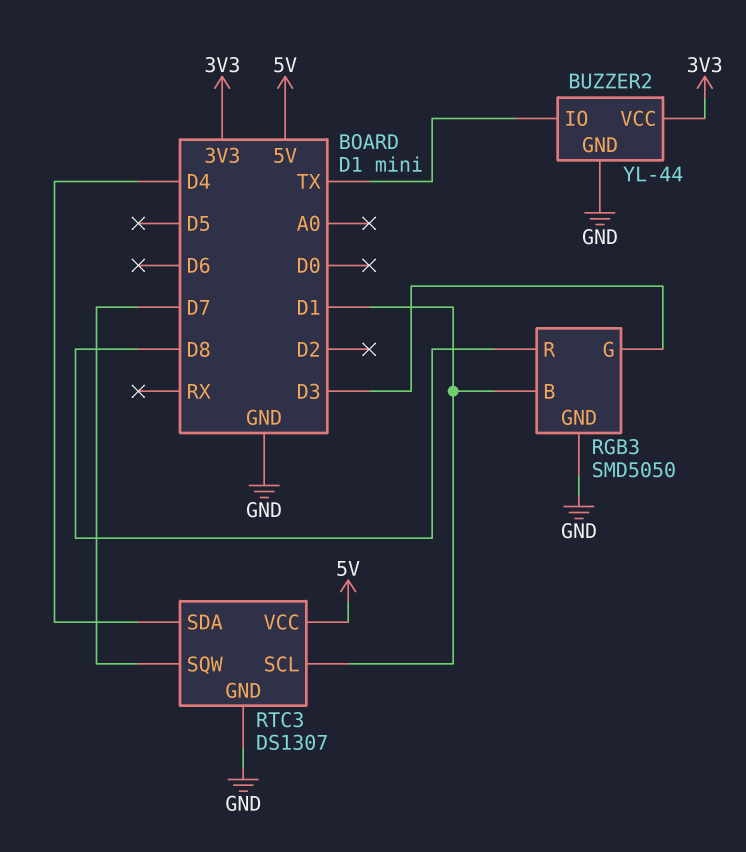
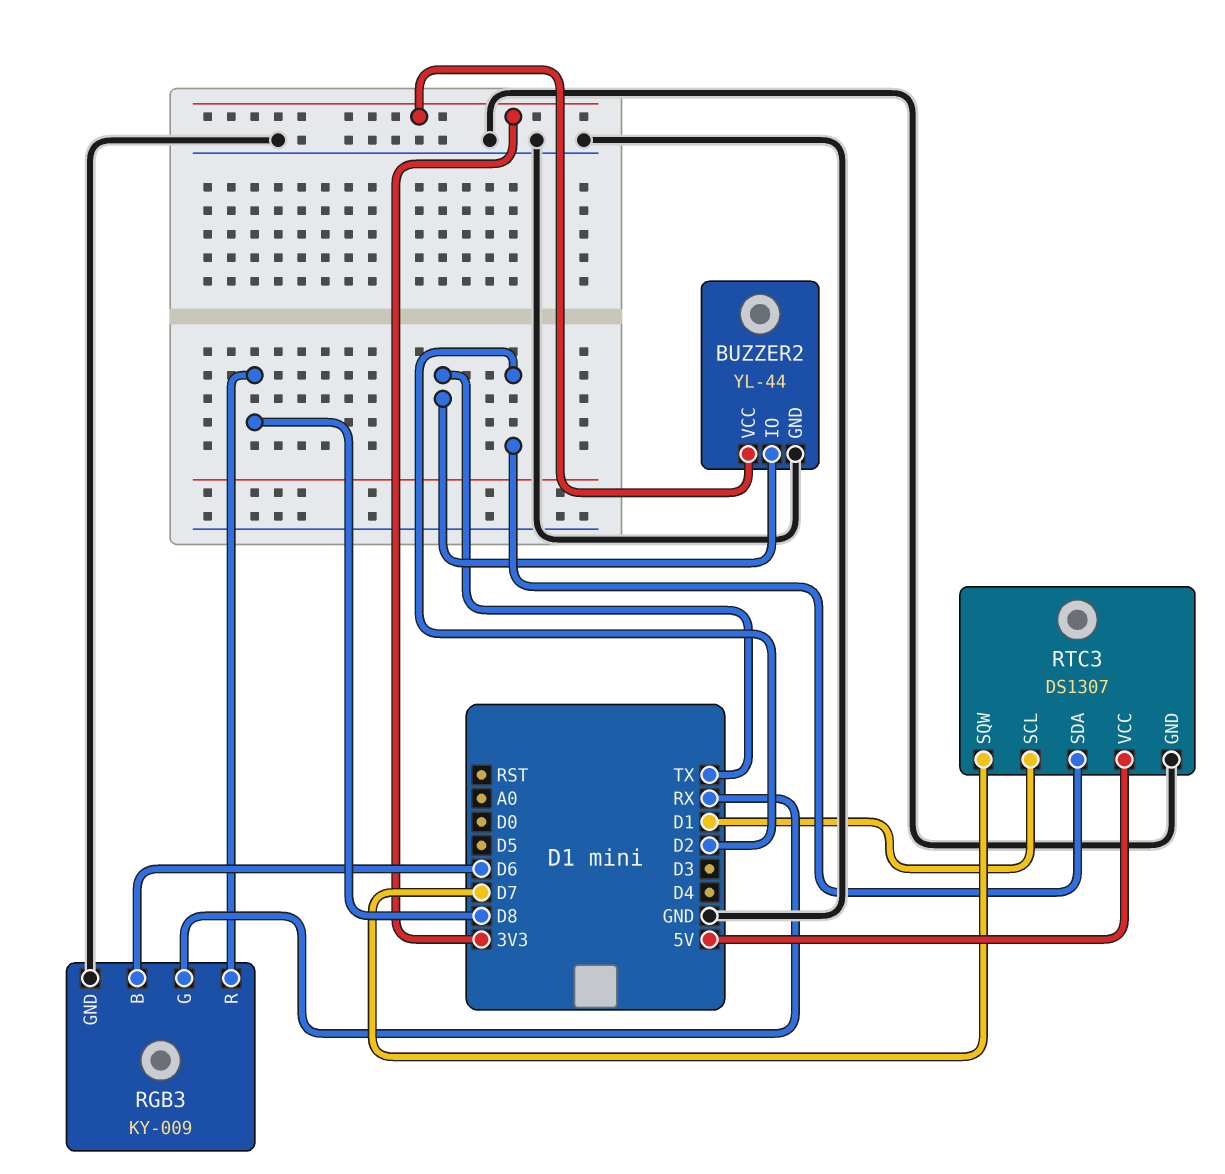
RGB3: SMD5050 -> KY-009
RGB3 pin B: D1 -> D6
RGB3 pin G: D3 -> RX
RTC3 pin SDA: D4 -> D2

